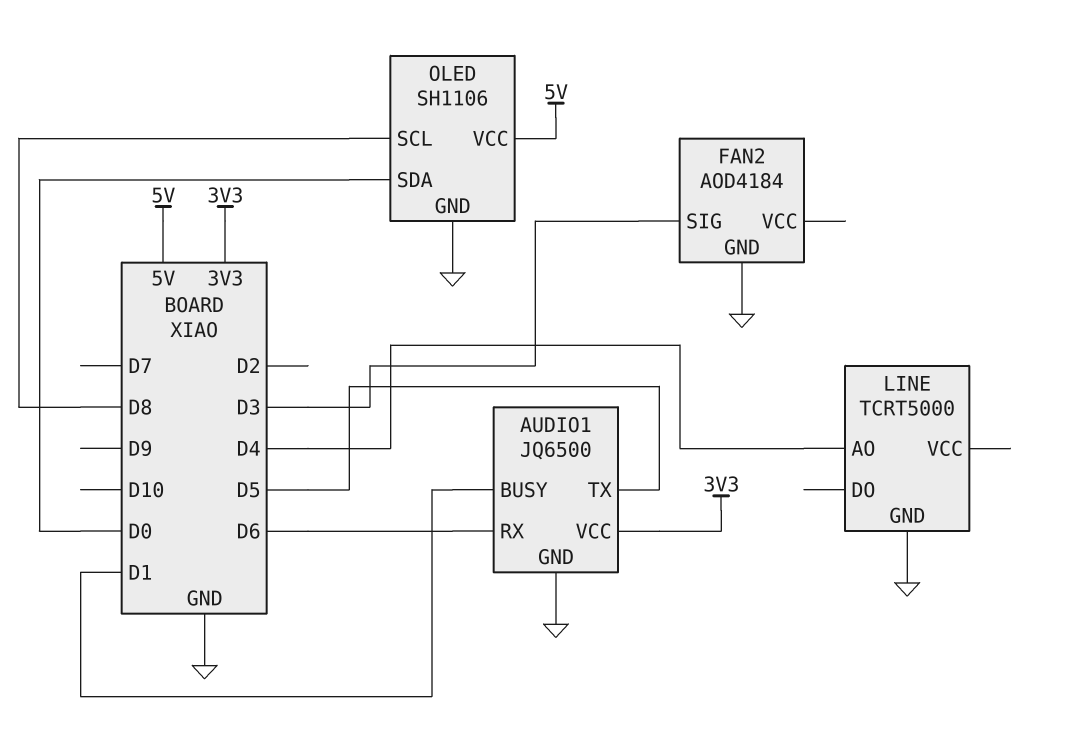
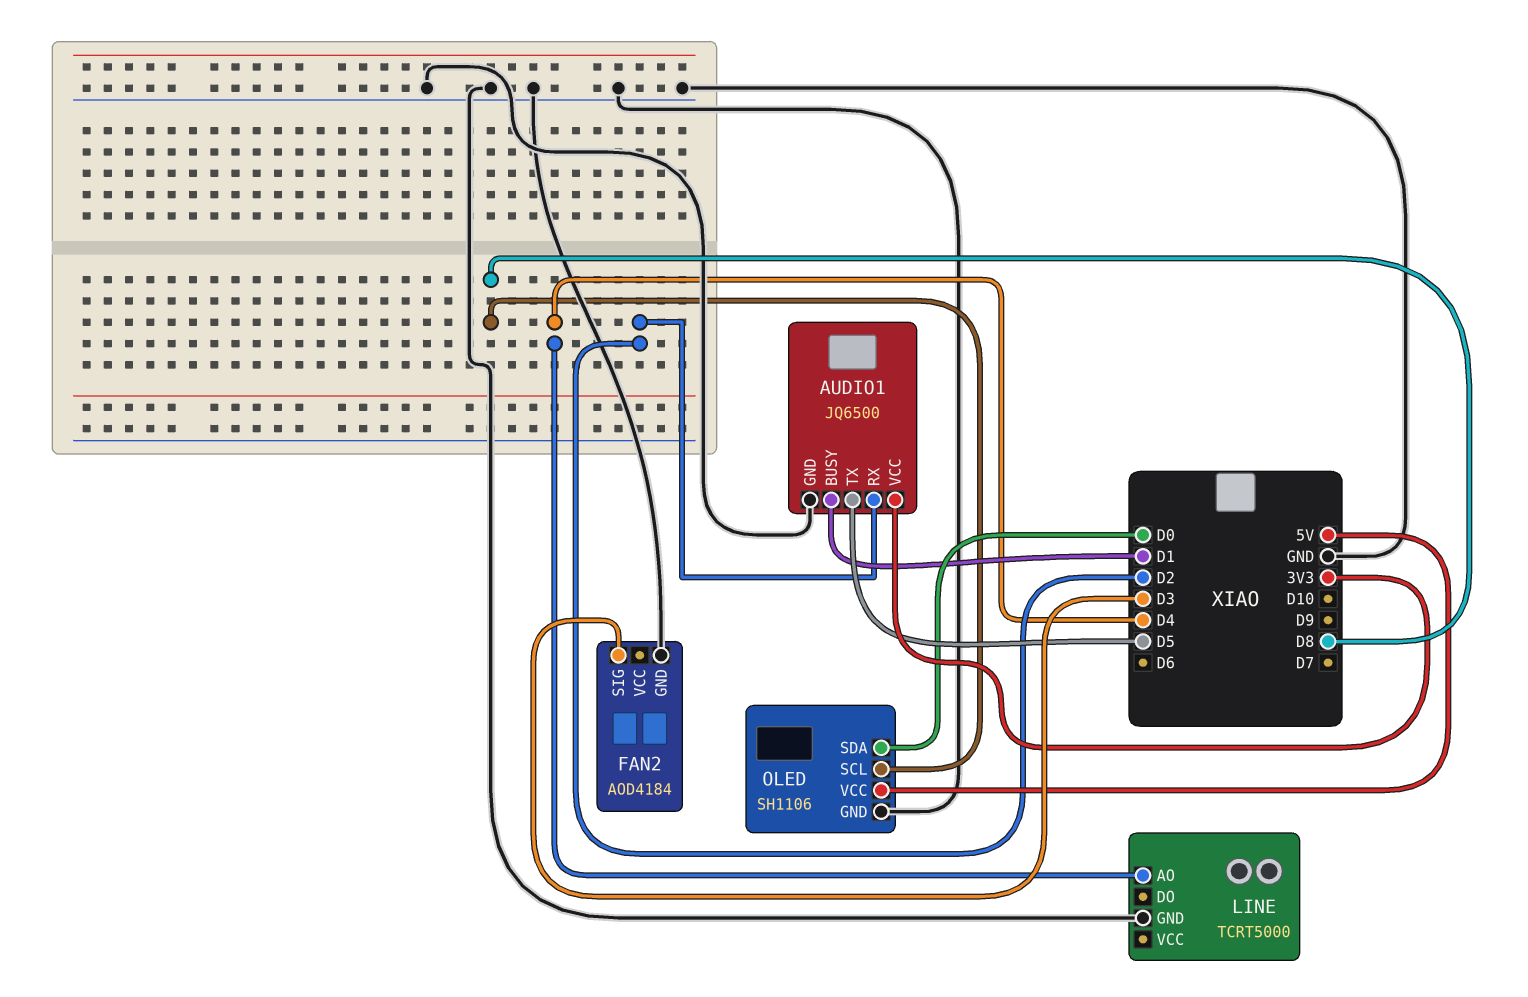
AUDIO1 pin RX: D6 -> D2

